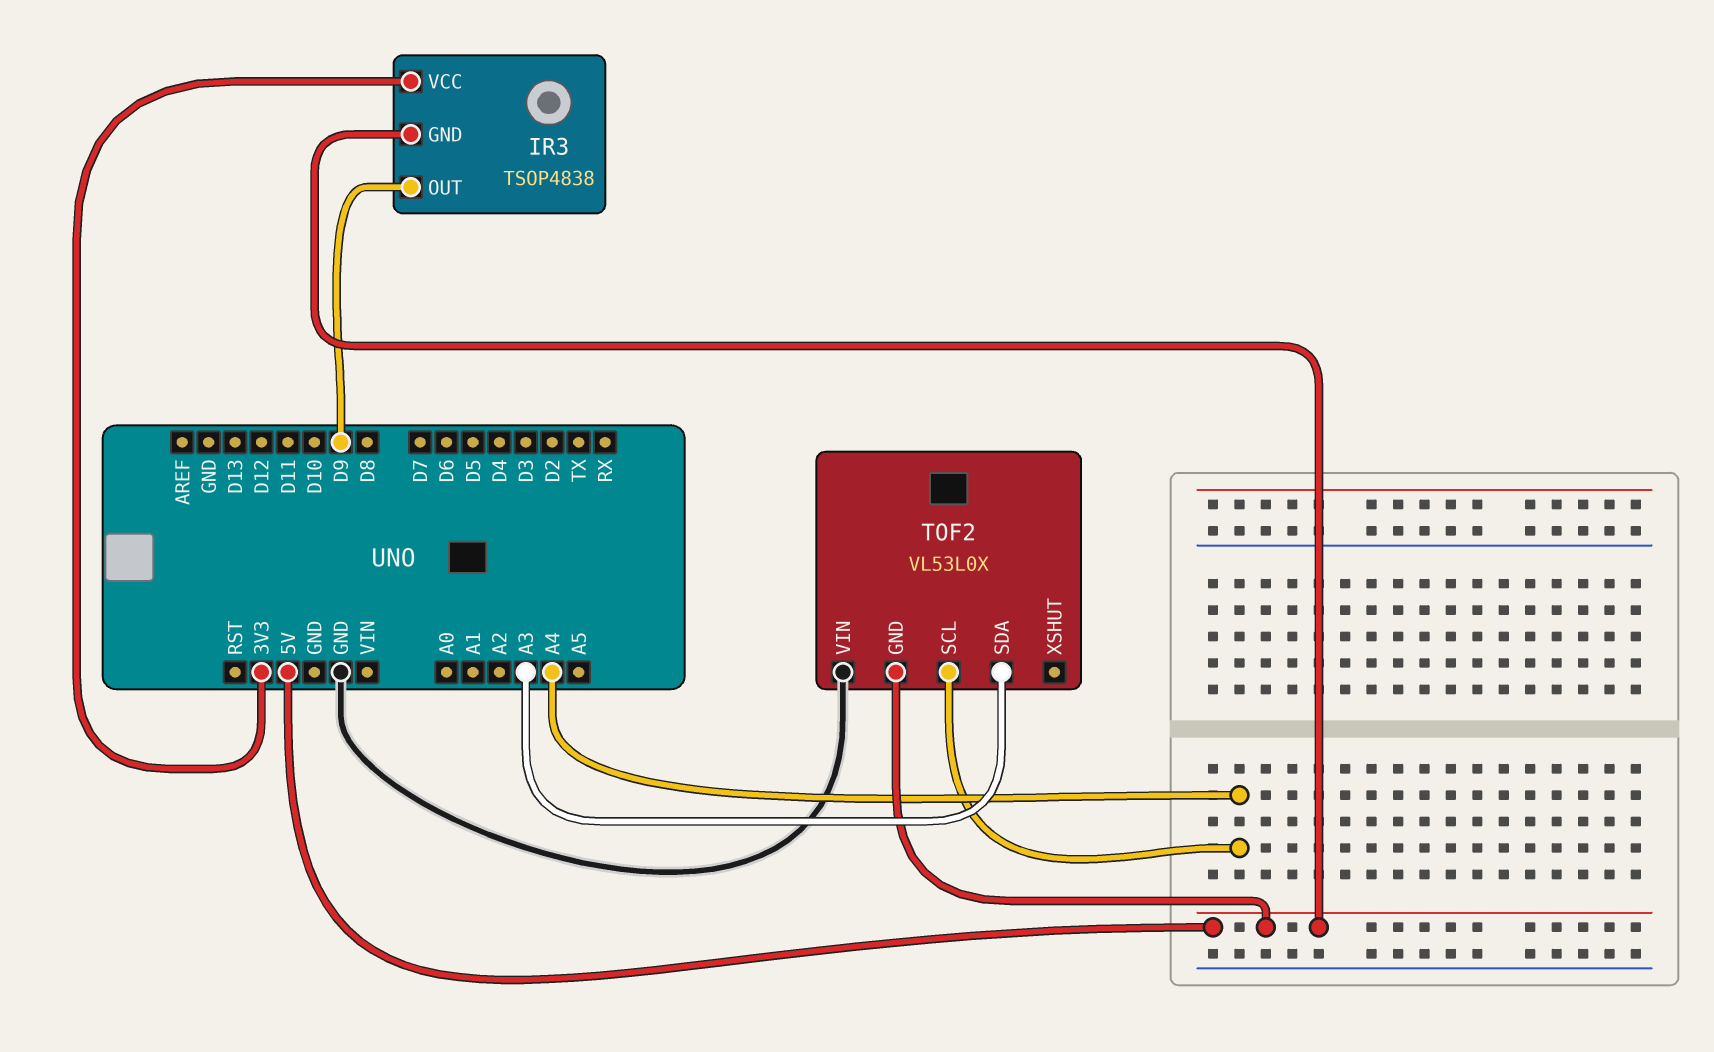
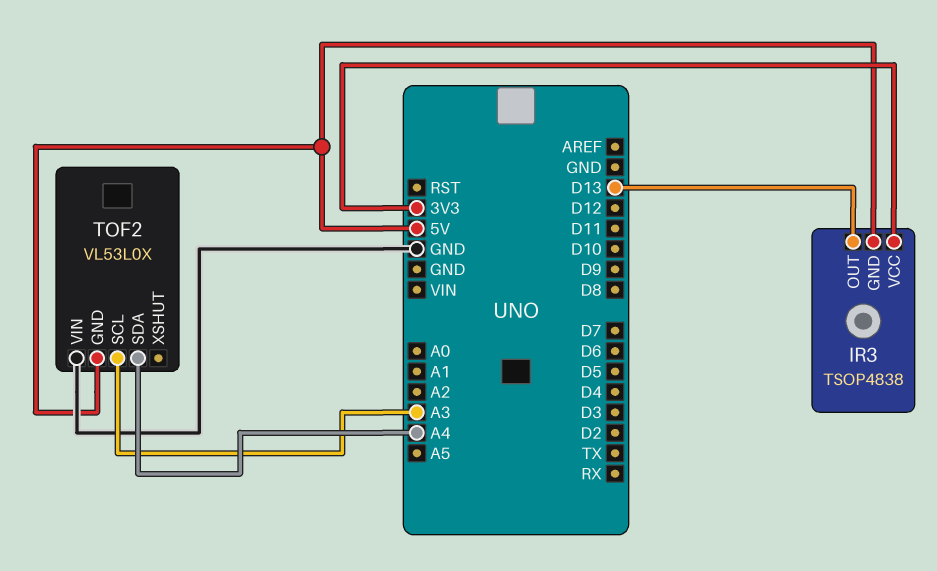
IR3 pin OUT: D9 -> D13
TOF2 pin SCL: A4 -> A3
TOF2 pin SDA: A3 -> A4

